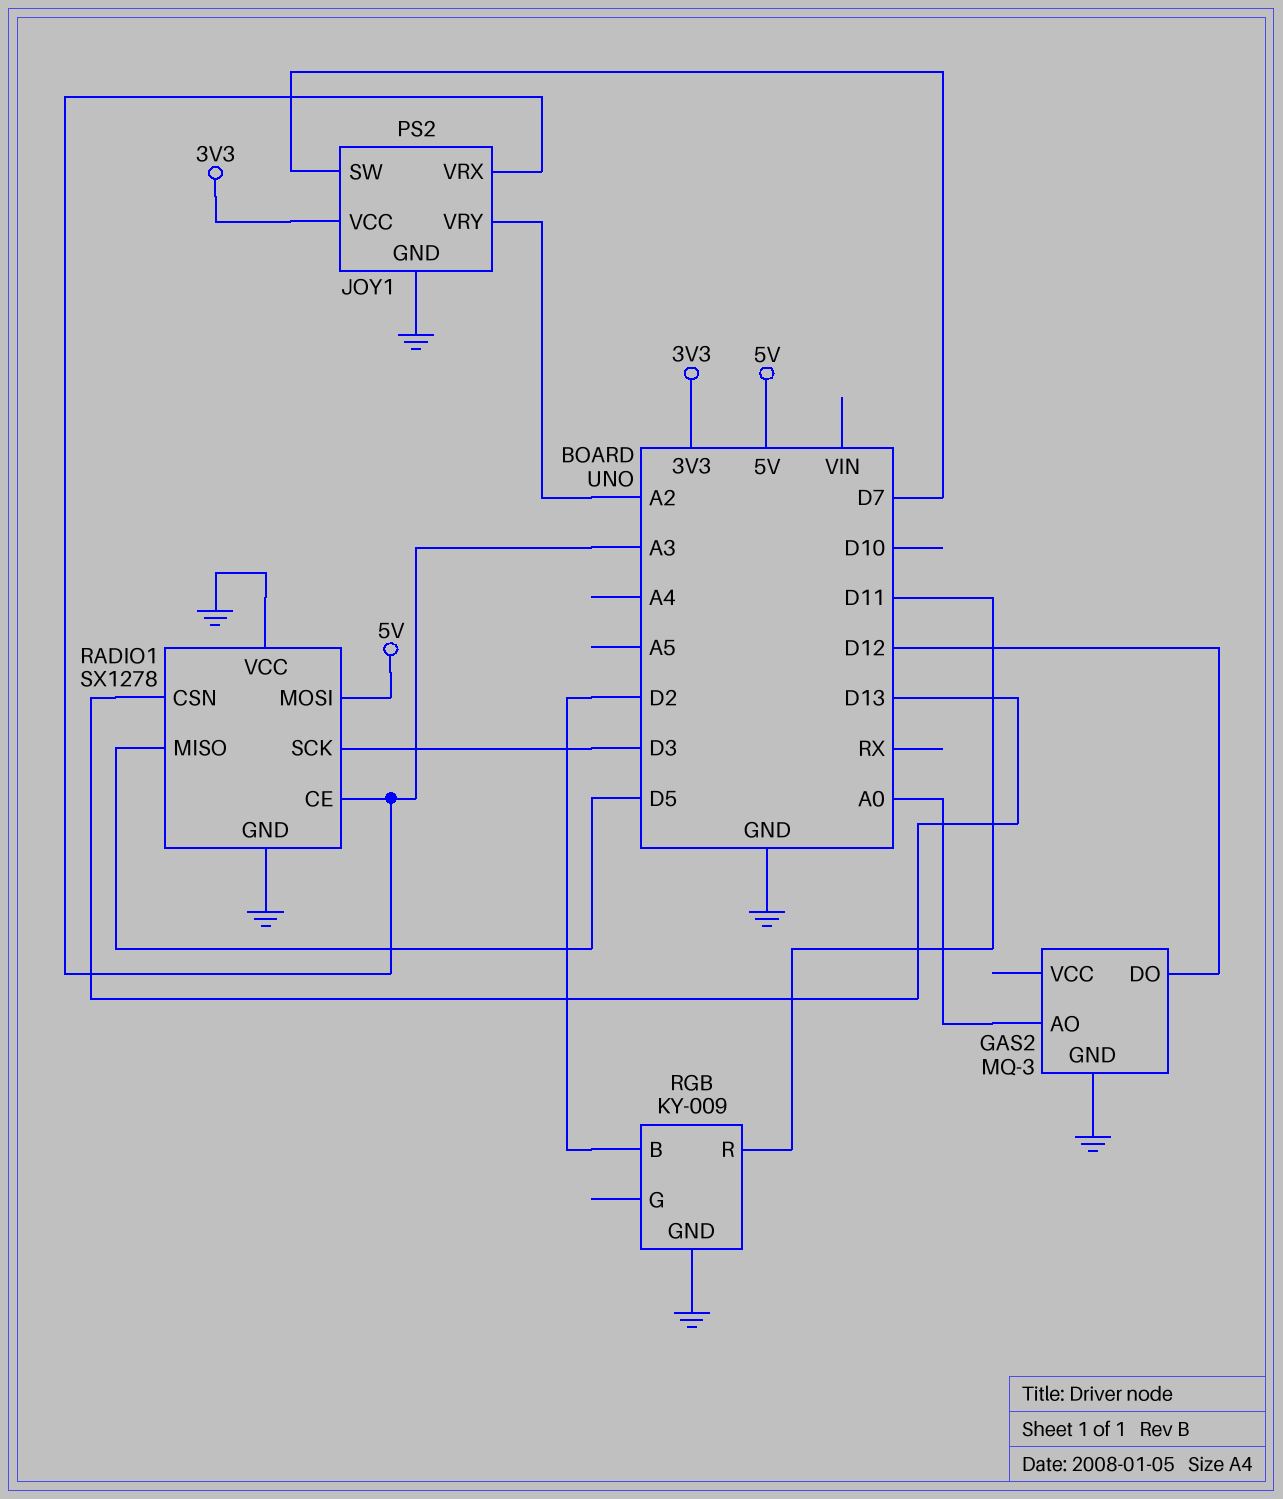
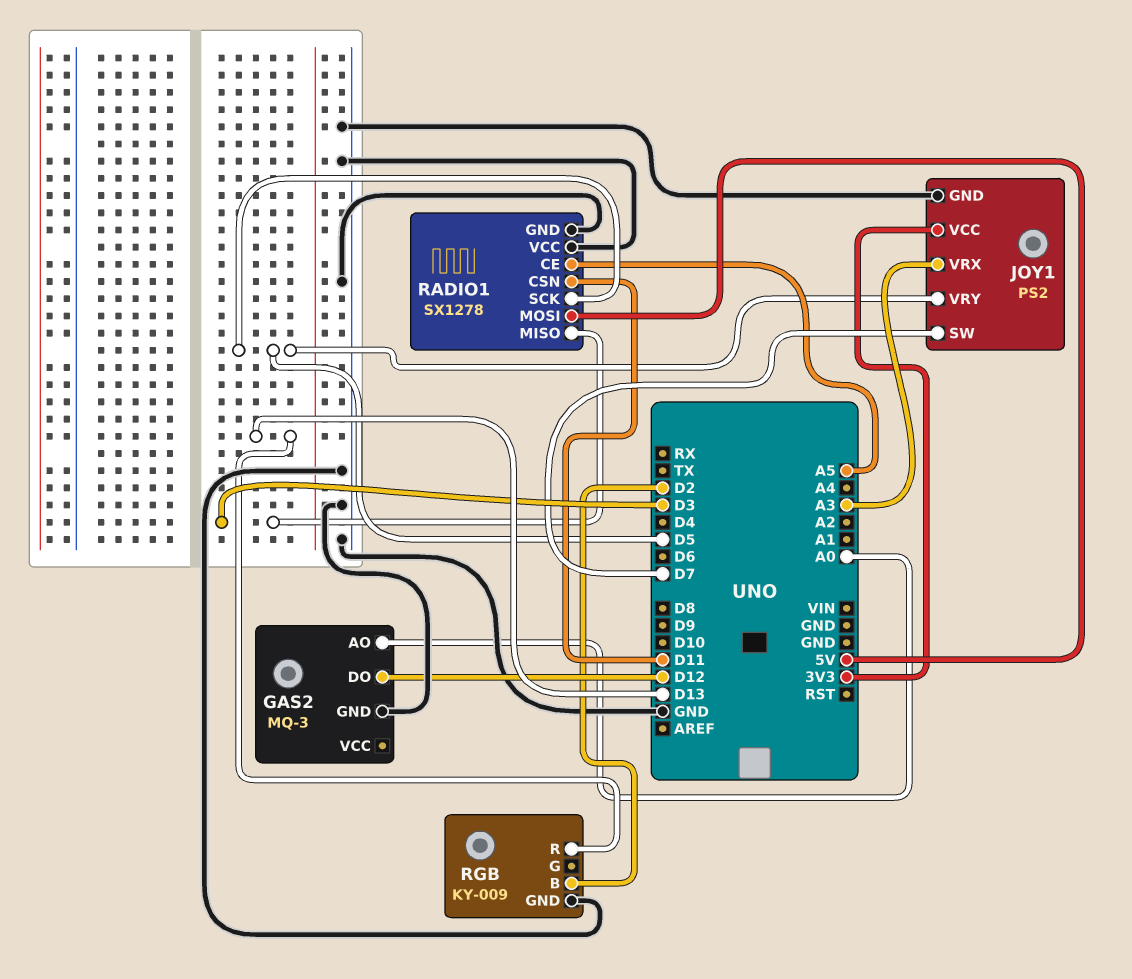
JOY1 pin VRY: A2 -> D5
RADIO1 pin CE: A3 -> A5
RADIO1 pin CSN: D13 -> D11
RADIO1 pin MISO: D5 -> D3
RADIO1 pin SCK: D3 -> D5
RGB pin R: D11 -> D13

